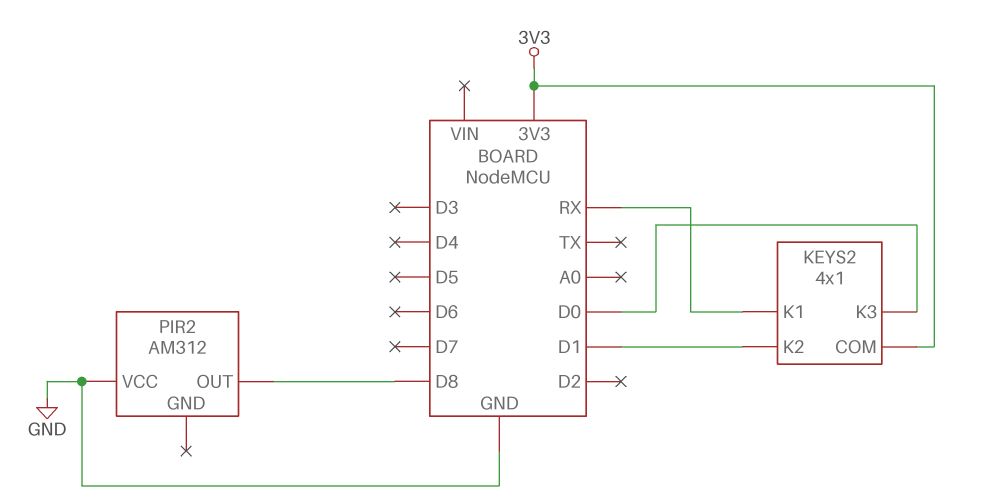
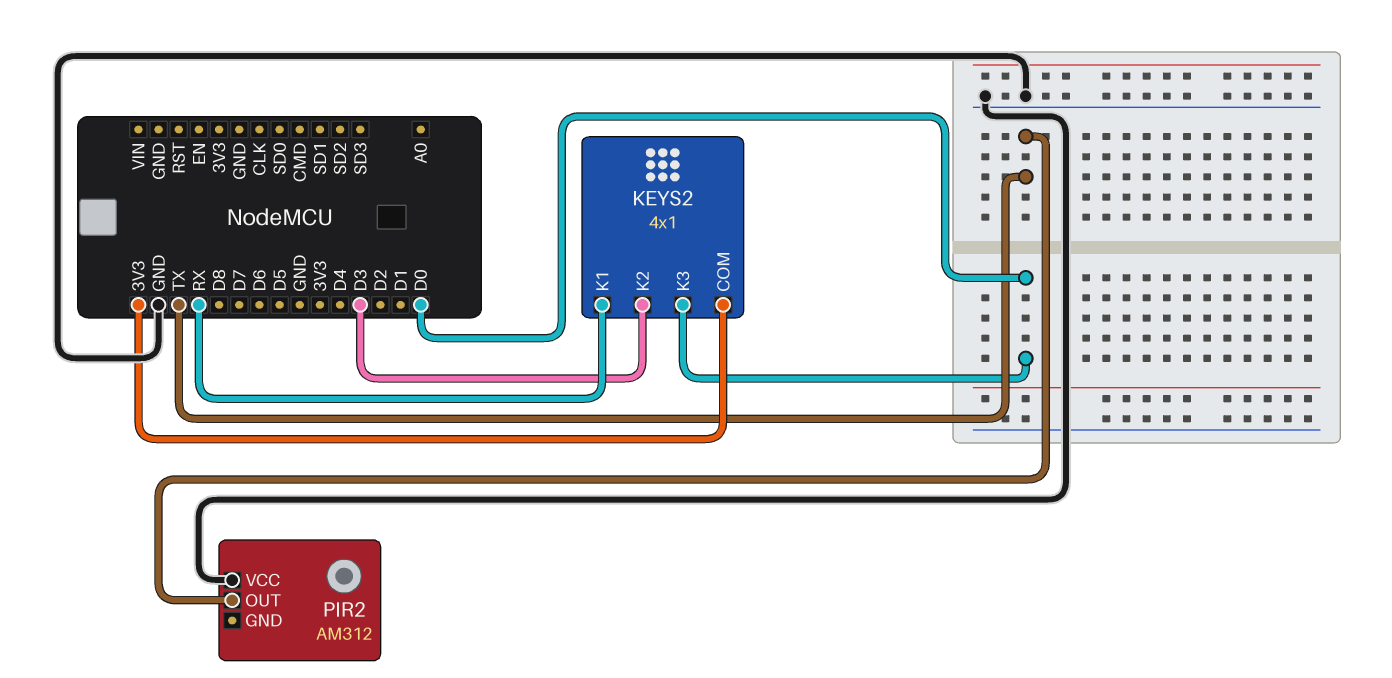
KEYS2 pin K2: D1 -> D3
PIR2 pin OUT: D8 -> TX

